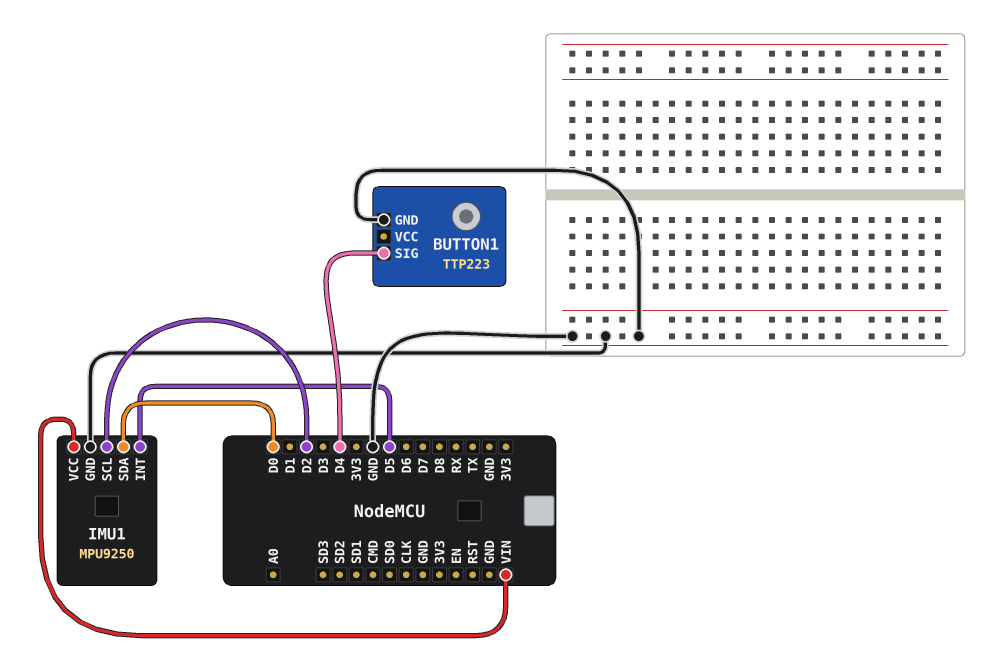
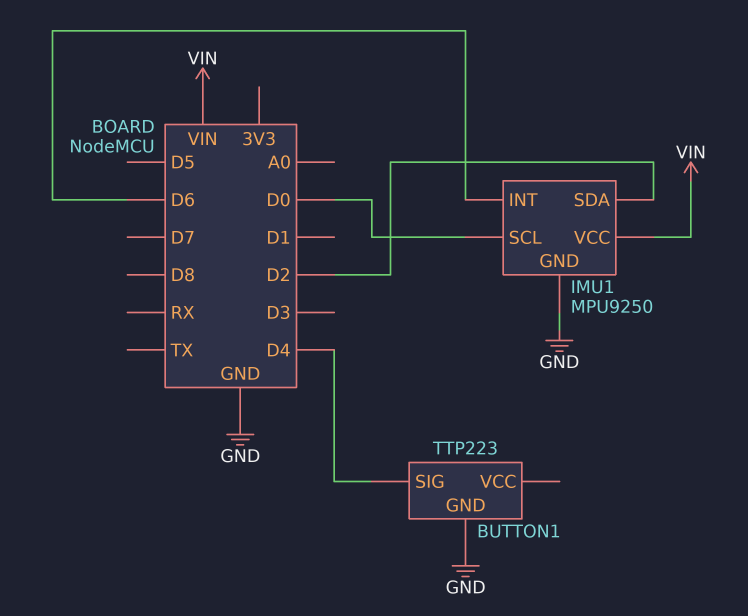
IMU1 pin INT: D5 -> D6
IMU1 pin SCL: D2 -> D0
IMU1 pin SDA: D0 -> D2

